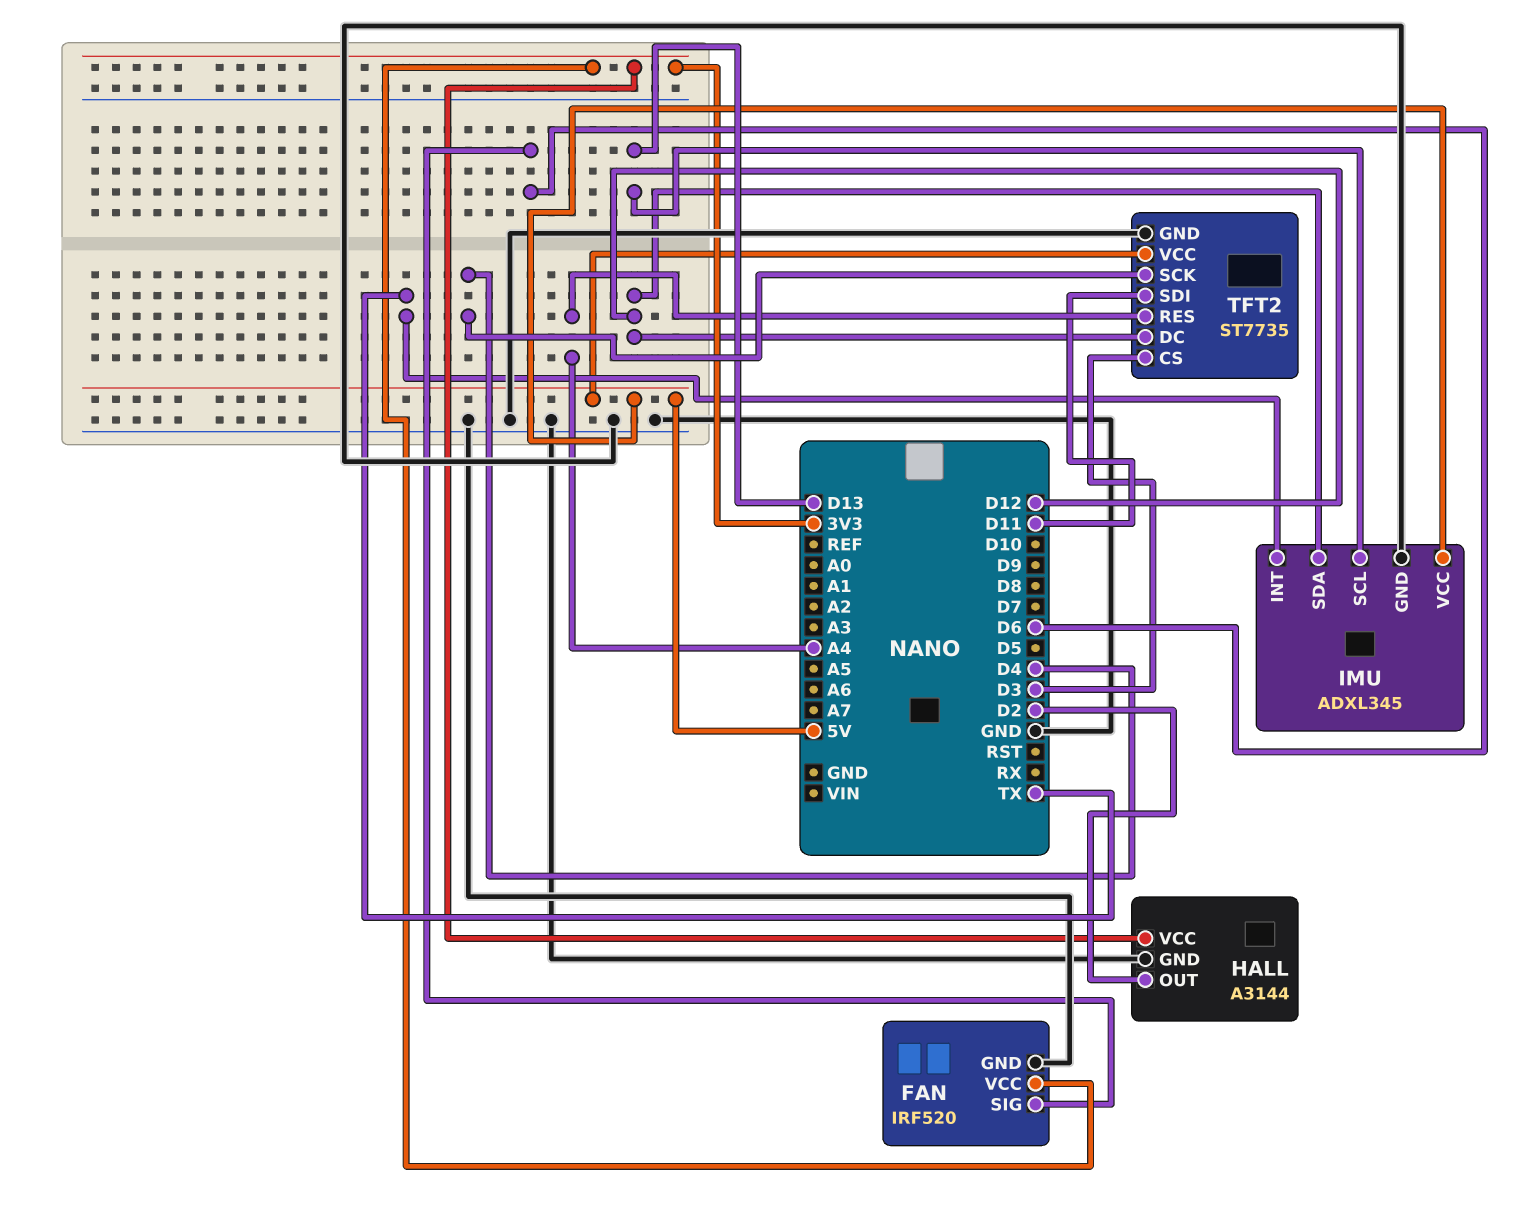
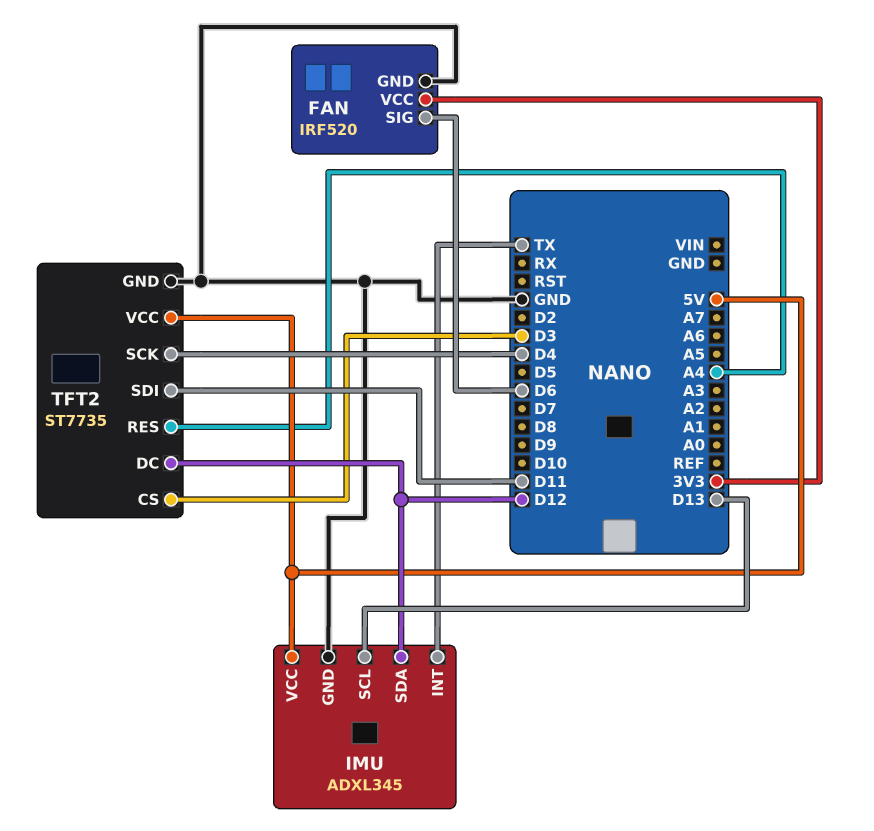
HALL: A3144 -> none
HALL pin GND: GND -> none
HALL pin OUT: D2 -> none
HALL pin VCC: 3V3 -> none

